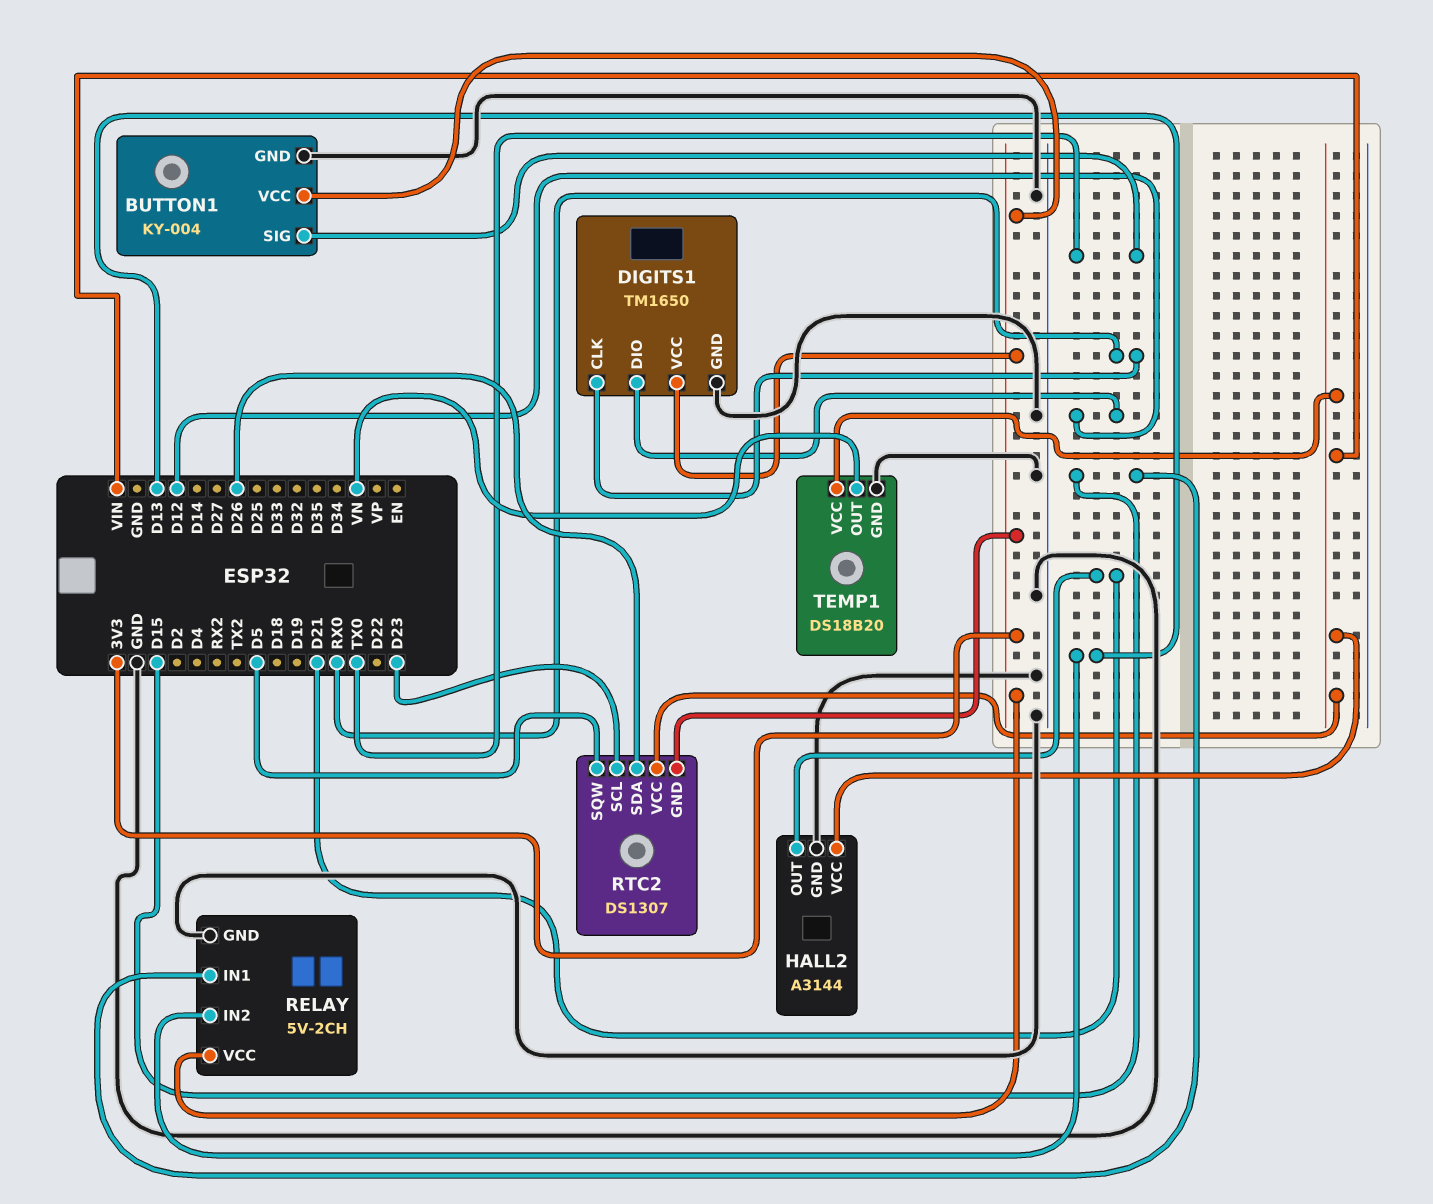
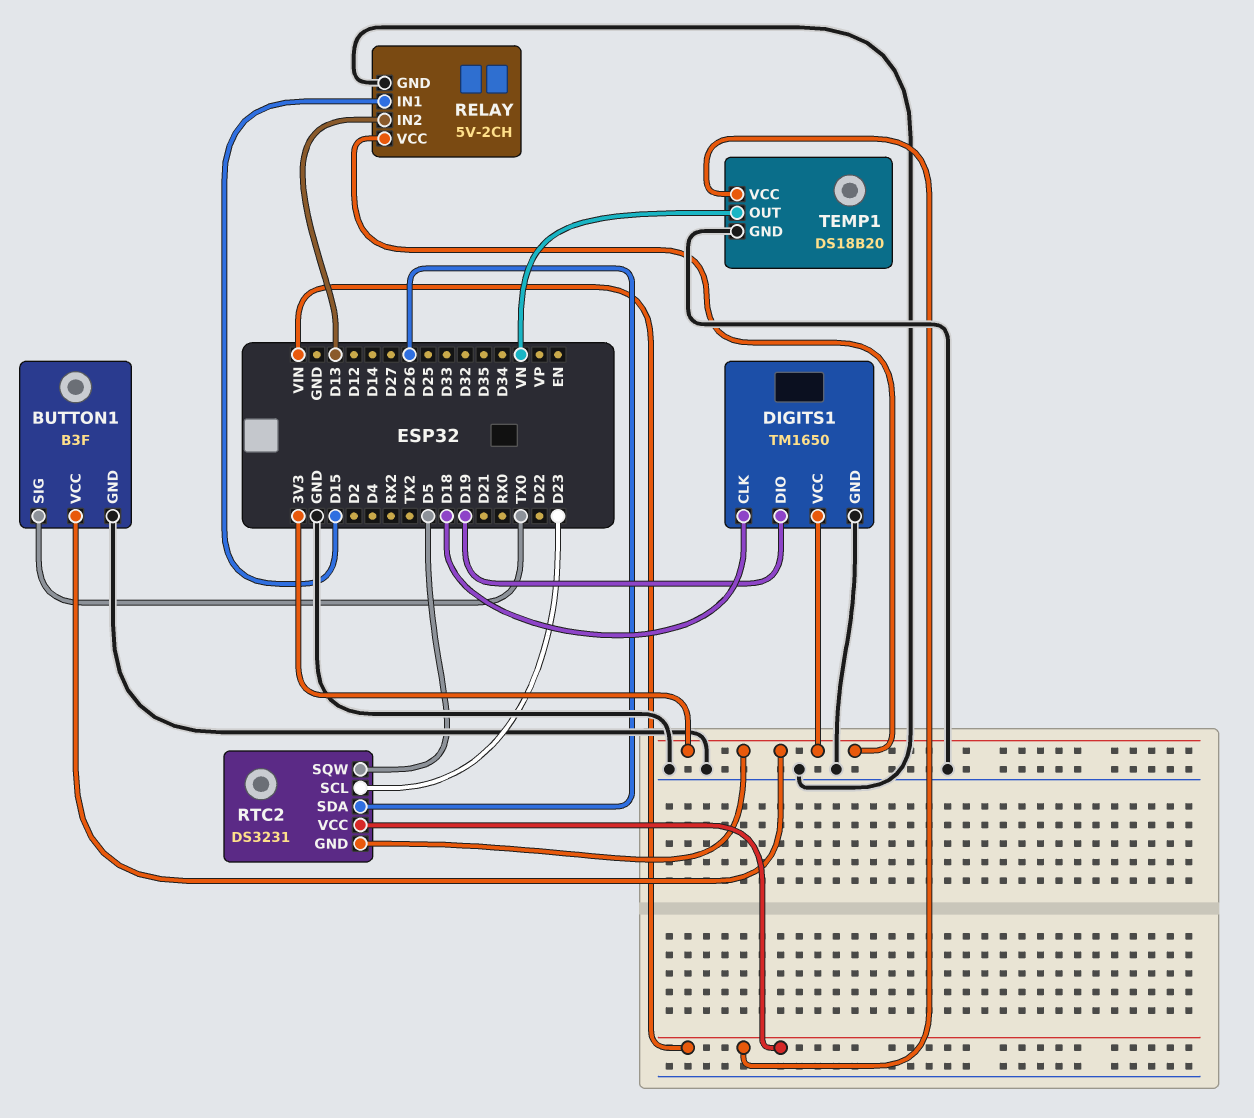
BUTTON1: KY-004 -> B3F
DIGITS1 pin CLK: RX0 -> D18
DIGITS1 pin DIO: D12 -> D19
HALL2: A3144 -> none
HALL2 pin GND: GND -> none
HALL2 pin OUT: D21 -> none
HALL2 pin VCC: VIN -> none
RTC2: DS1307 -> DS3231

